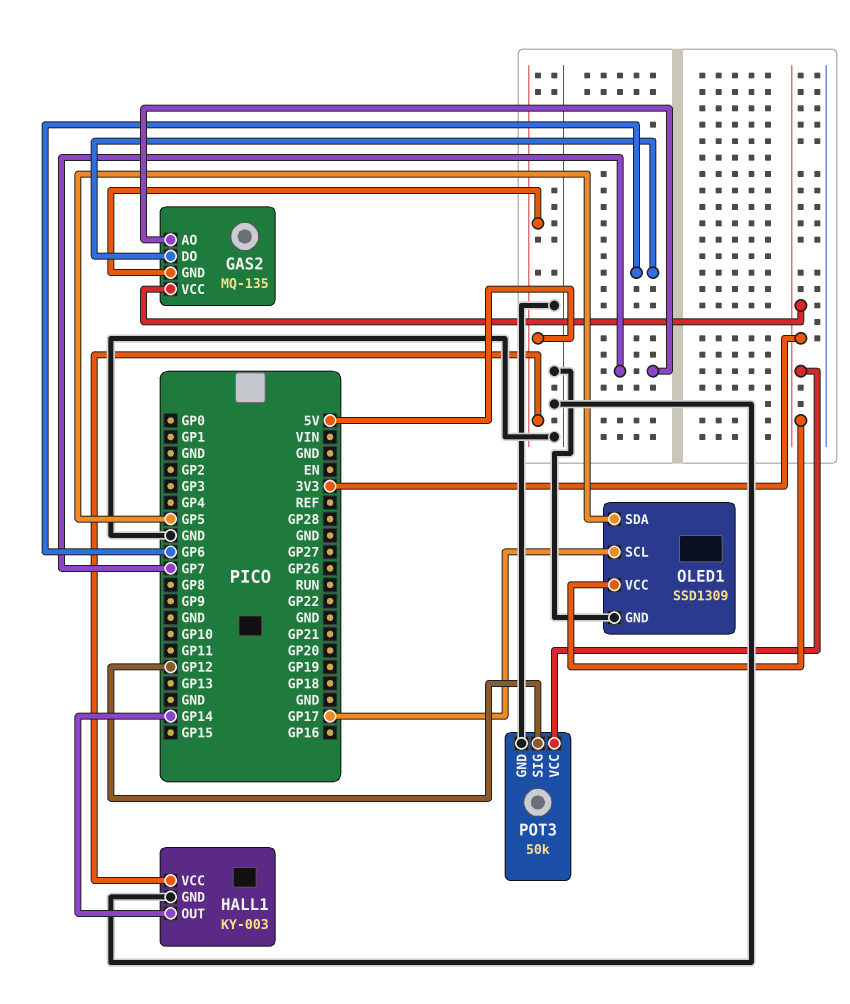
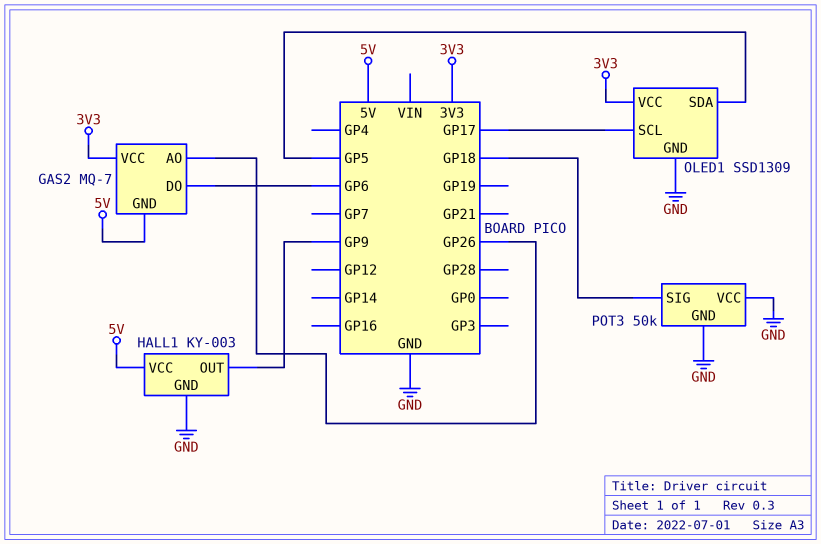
GAS2: MQ-135 -> MQ-7
GAS2 pin AO: GP7 -> GP26
HALL1 pin OUT: GP14 -> GP9
POT3 pin SIG: GP12 -> GP18
POT3 pin VCC: 3V3 -> GND

